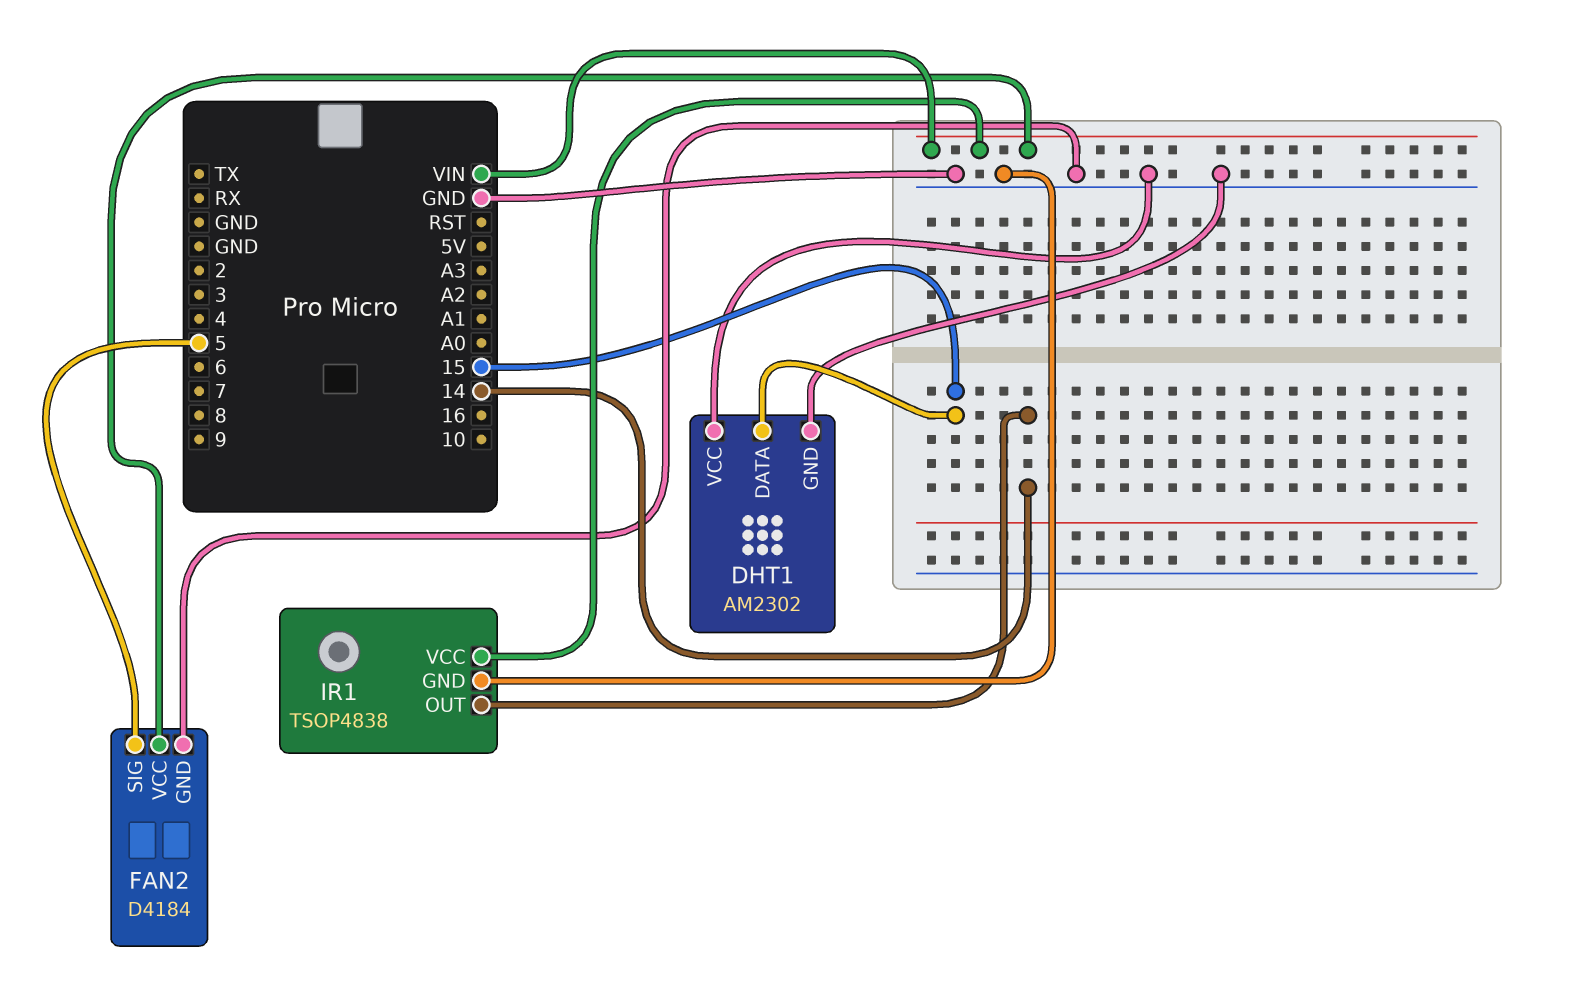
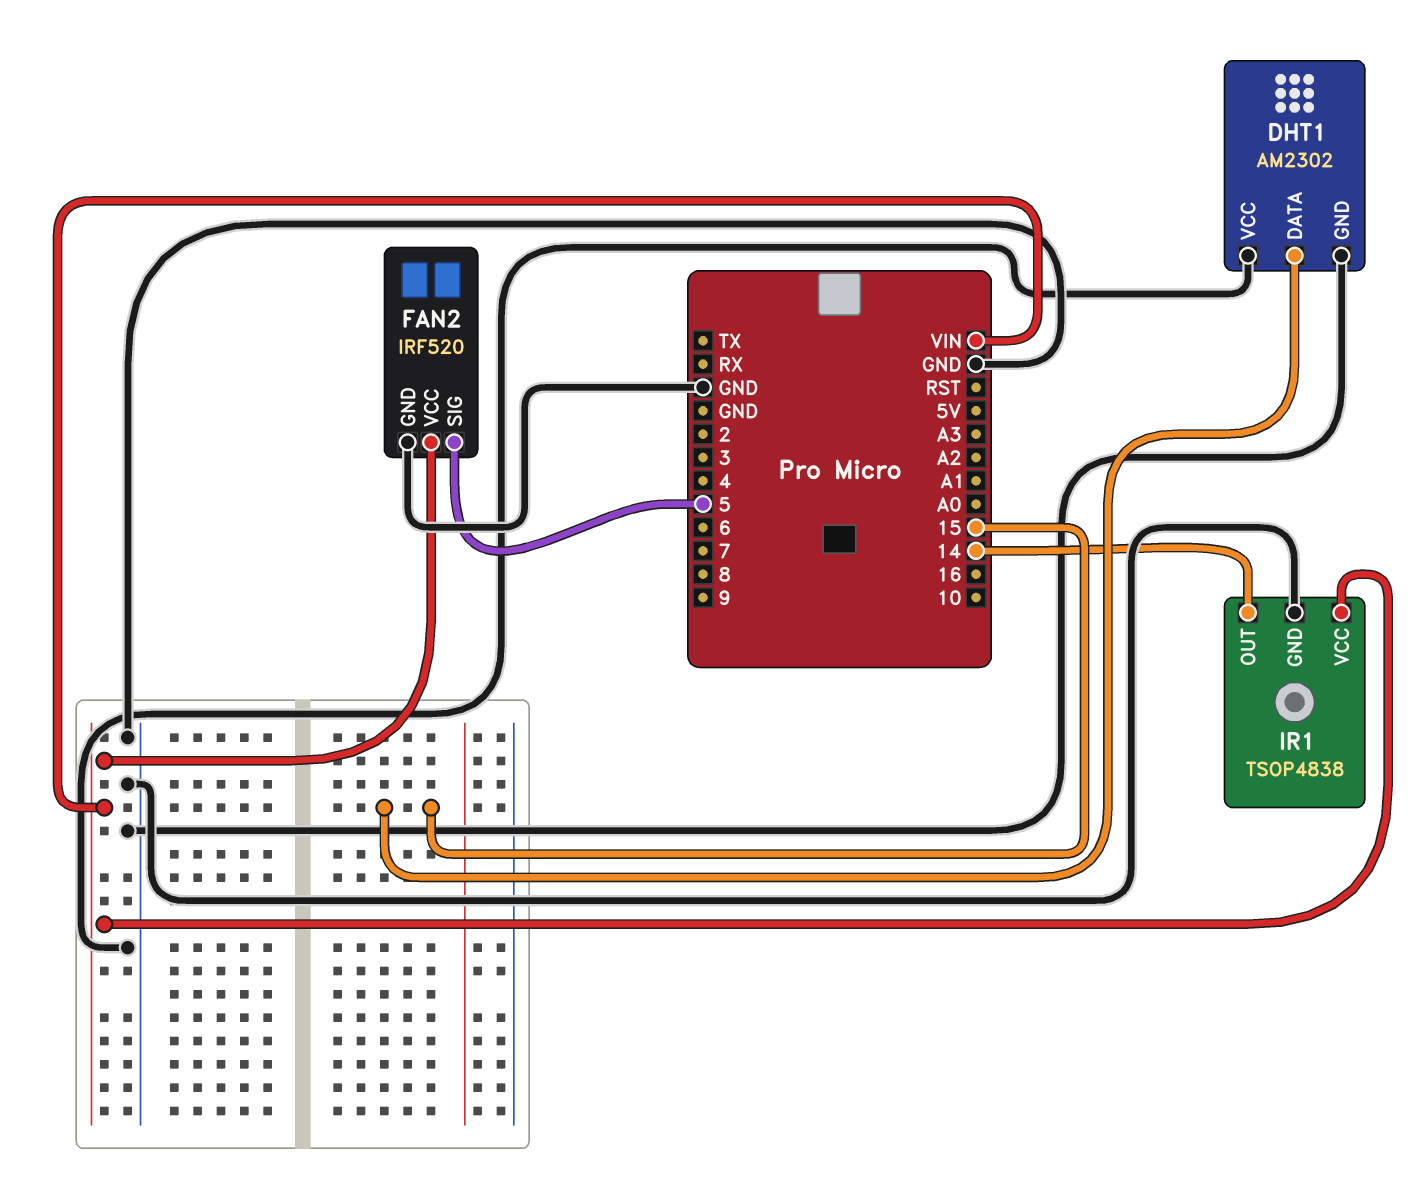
FAN2: D4184 -> IRF520

